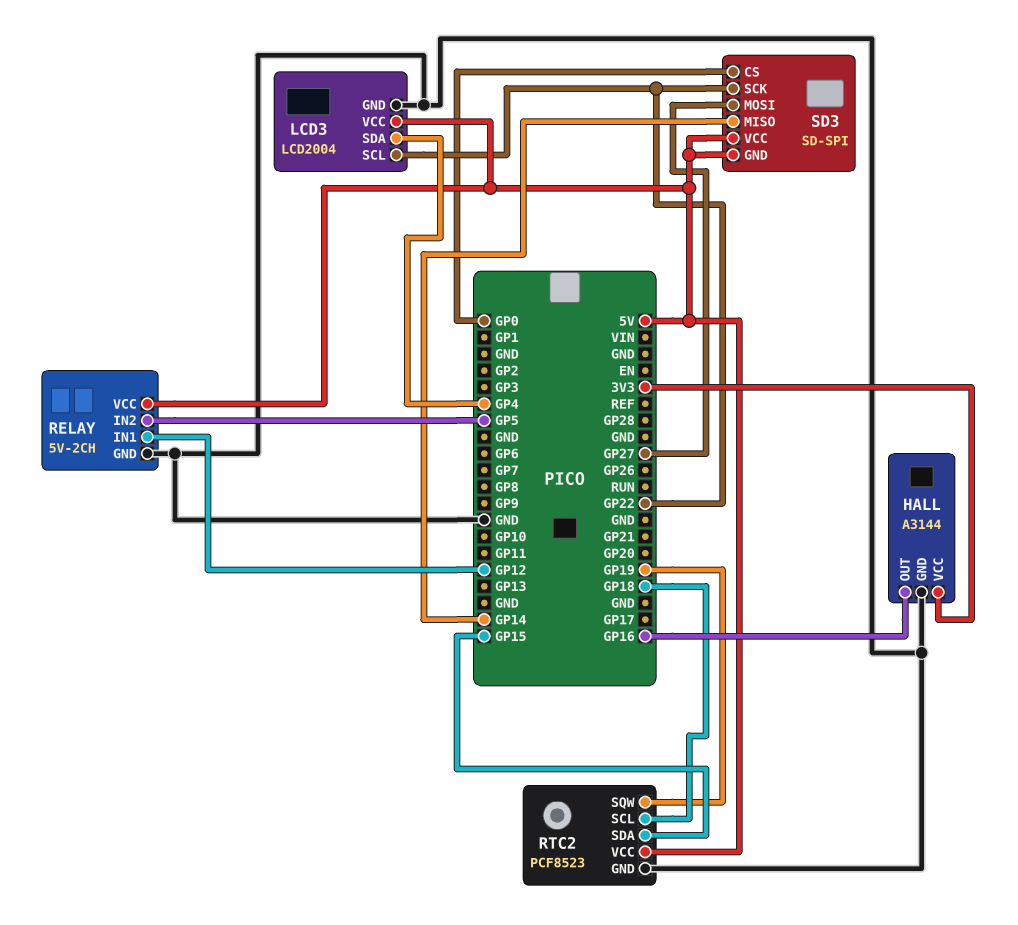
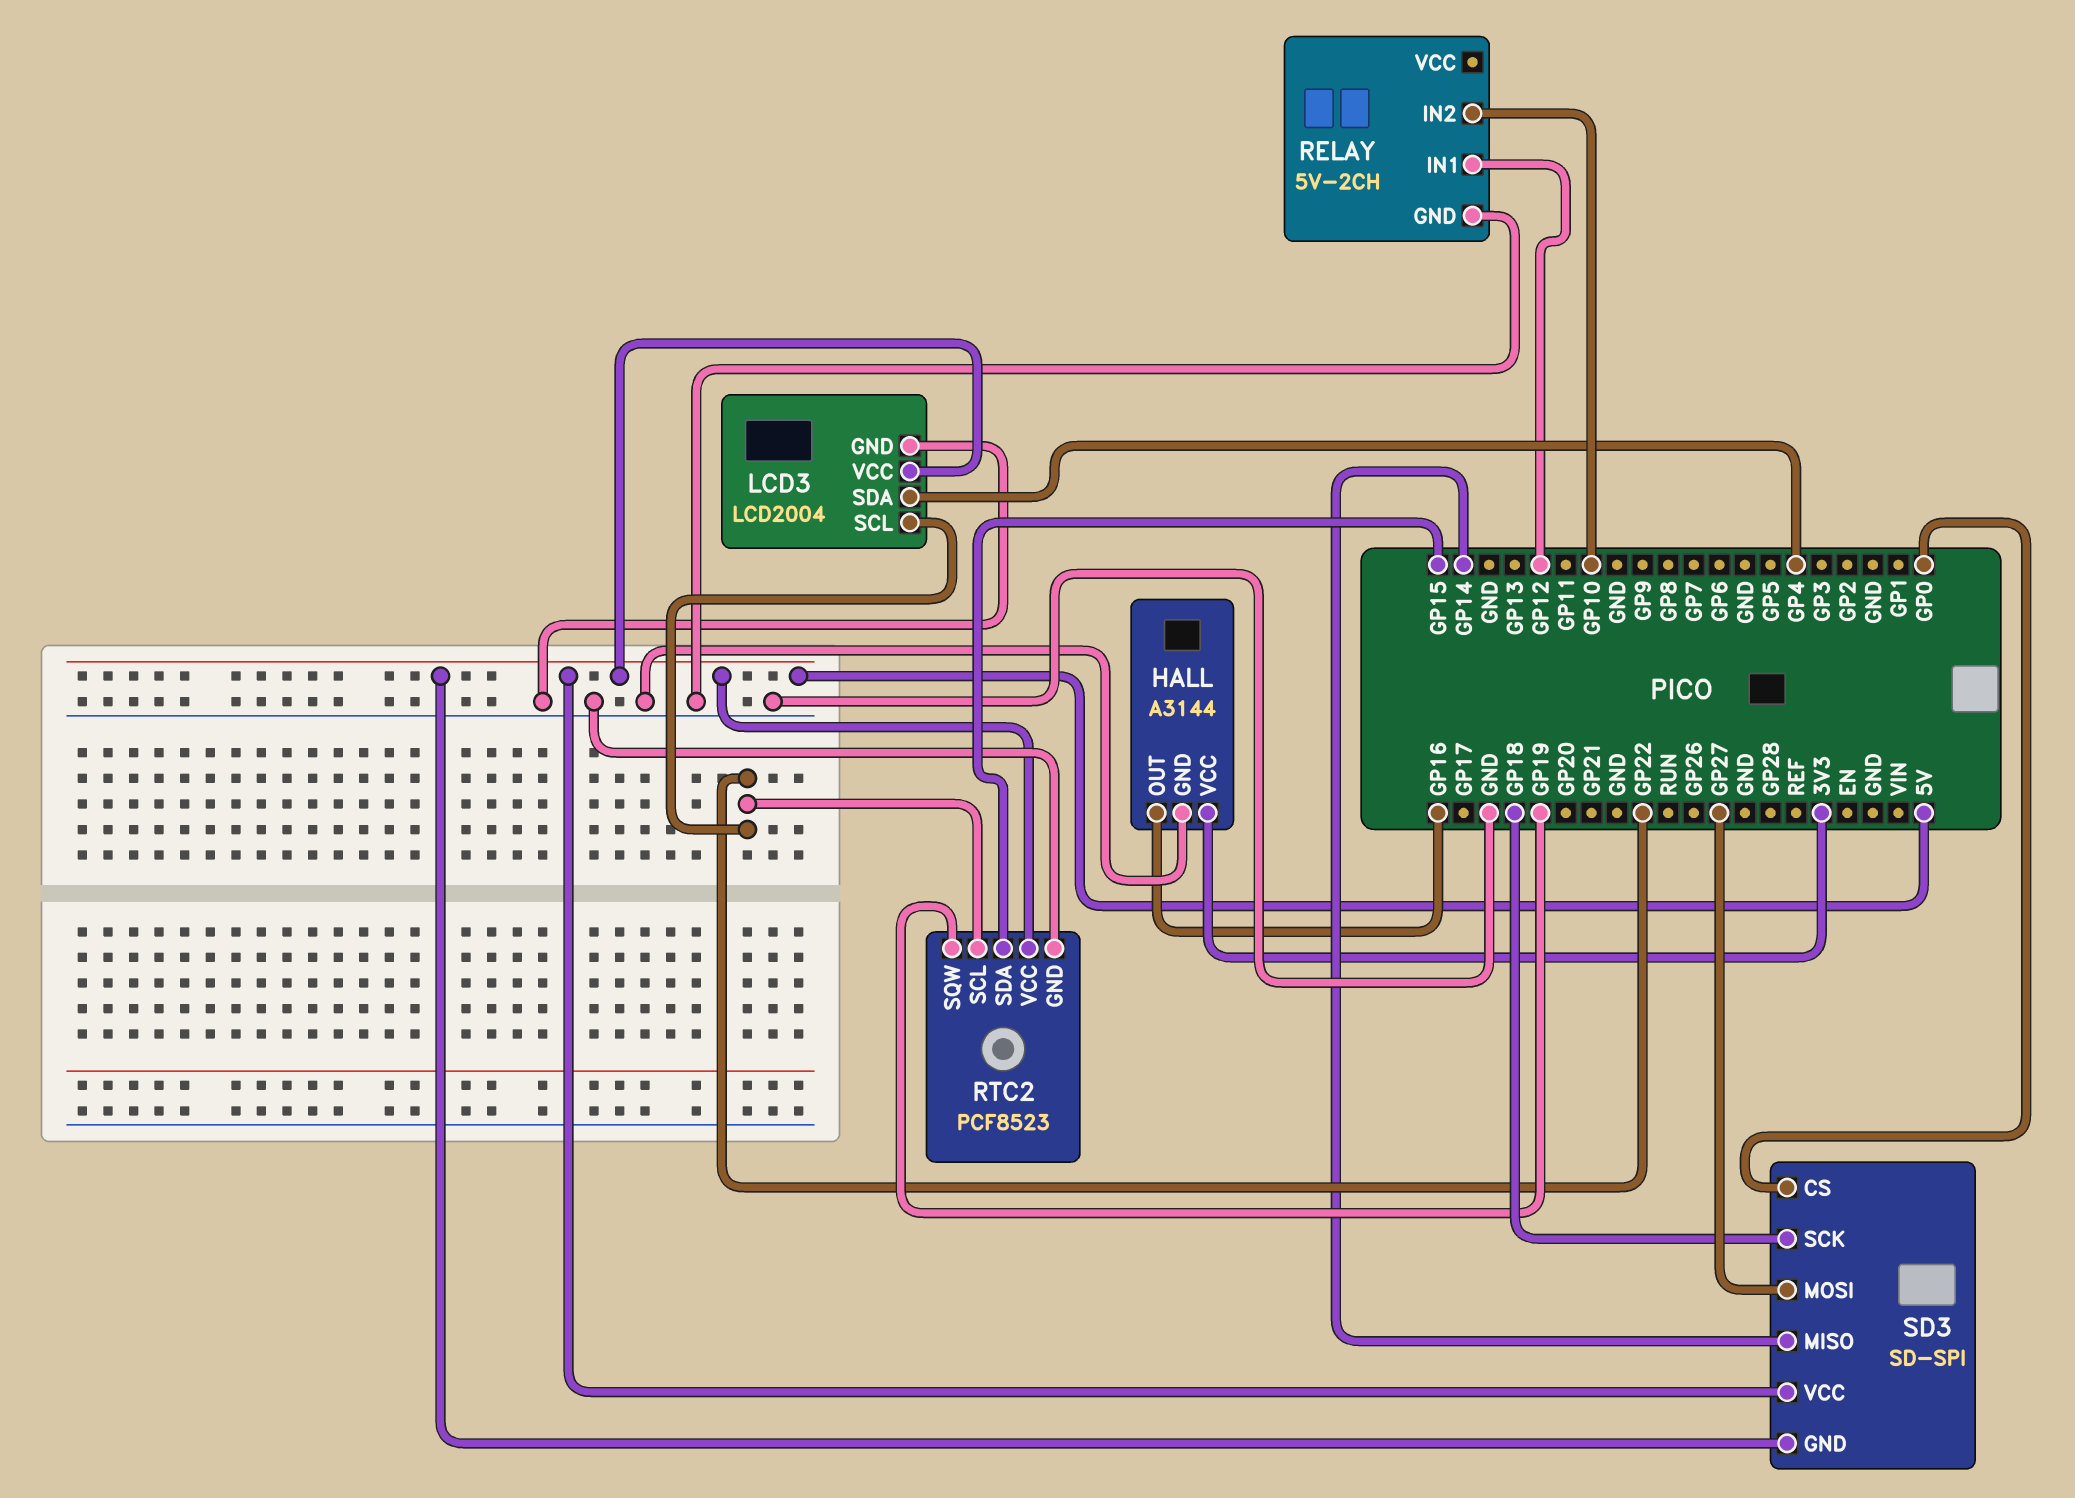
RELAY pin IN2: GP5 -> GP10
RELAY pin VCC: 5V -> none
RTC2 pin SCL: GP18 -> GP22
SD3 pin SCK: GP22 -> GP18

